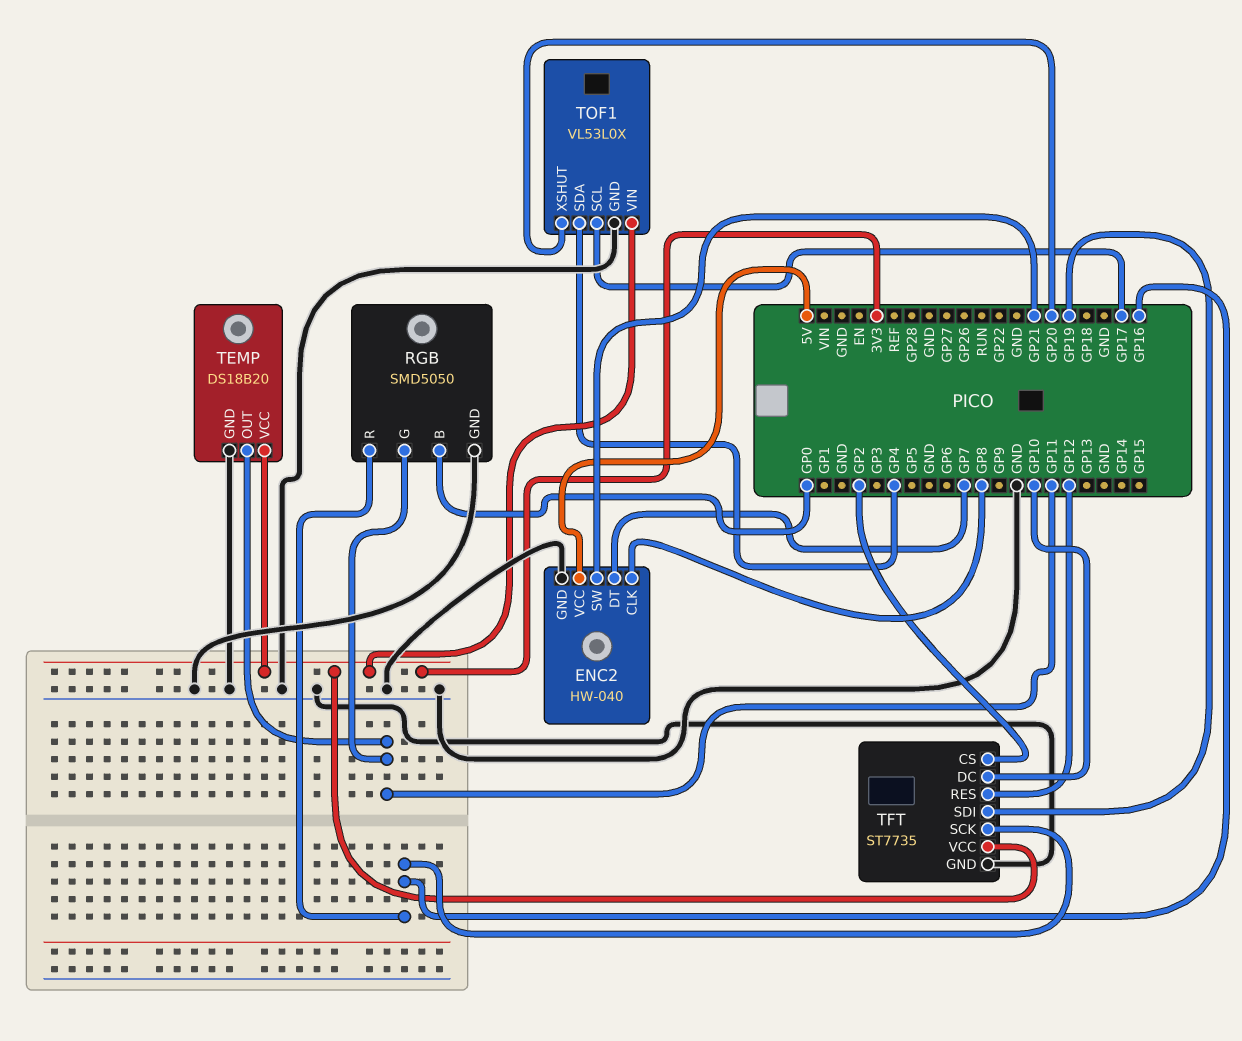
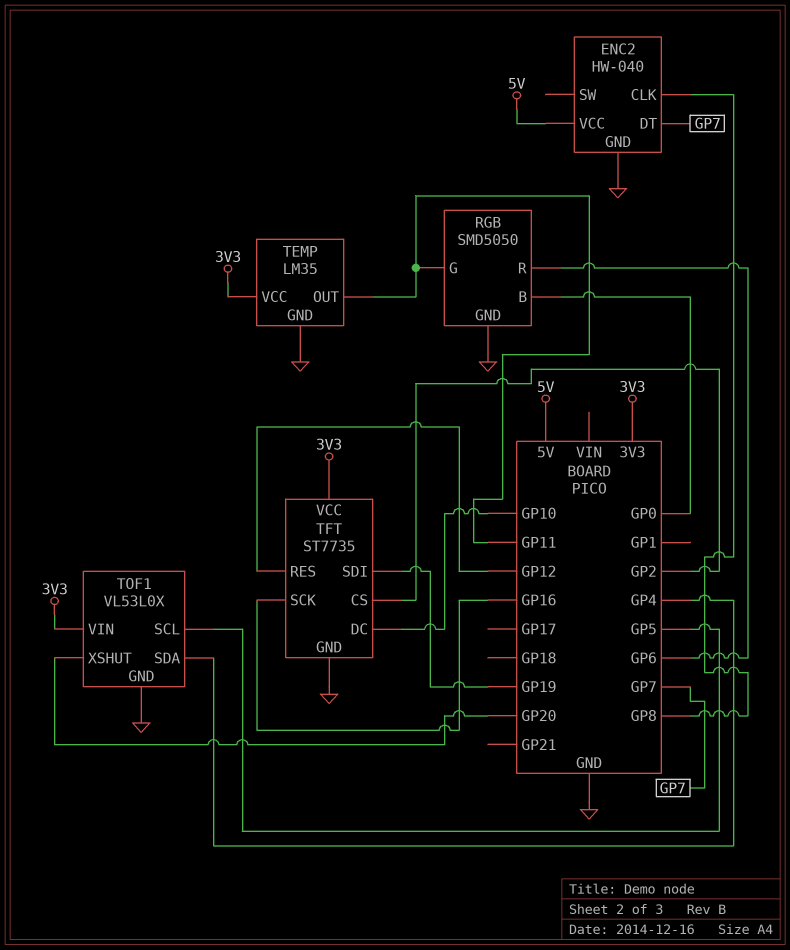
ENC2 pin SW: GP21 -> none
RGB pin R: GP16 -> GP6
TEMP: DS18B20 -> LM35
TOF1 pin SCL: GP17 -> GP5

